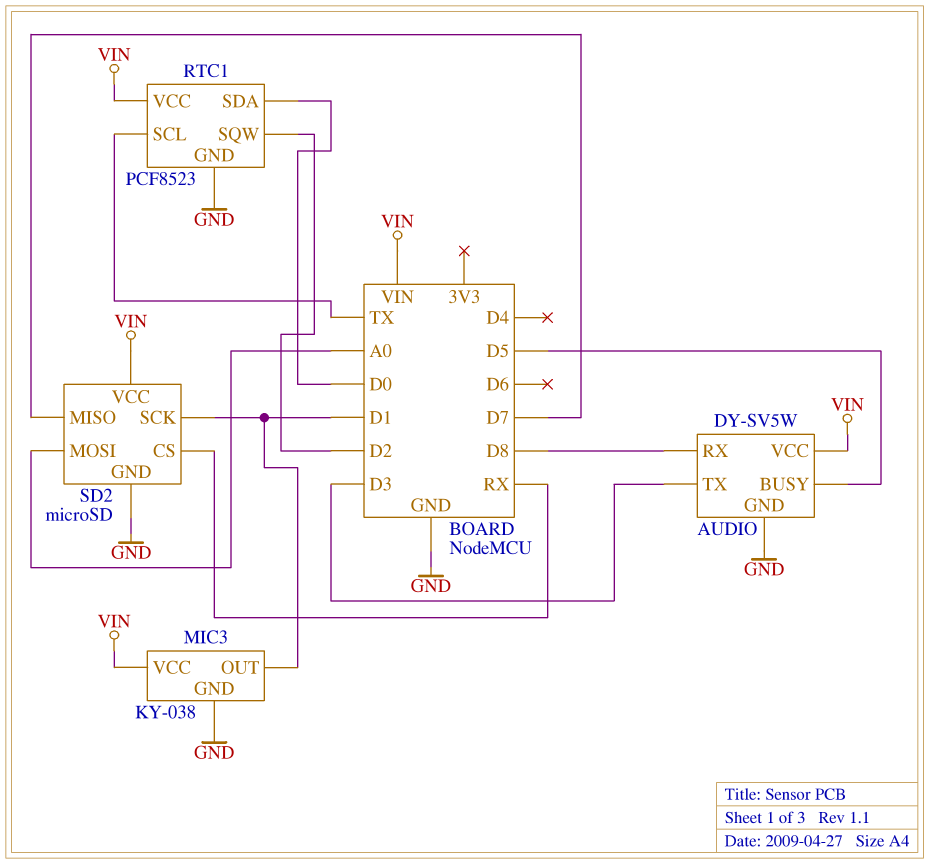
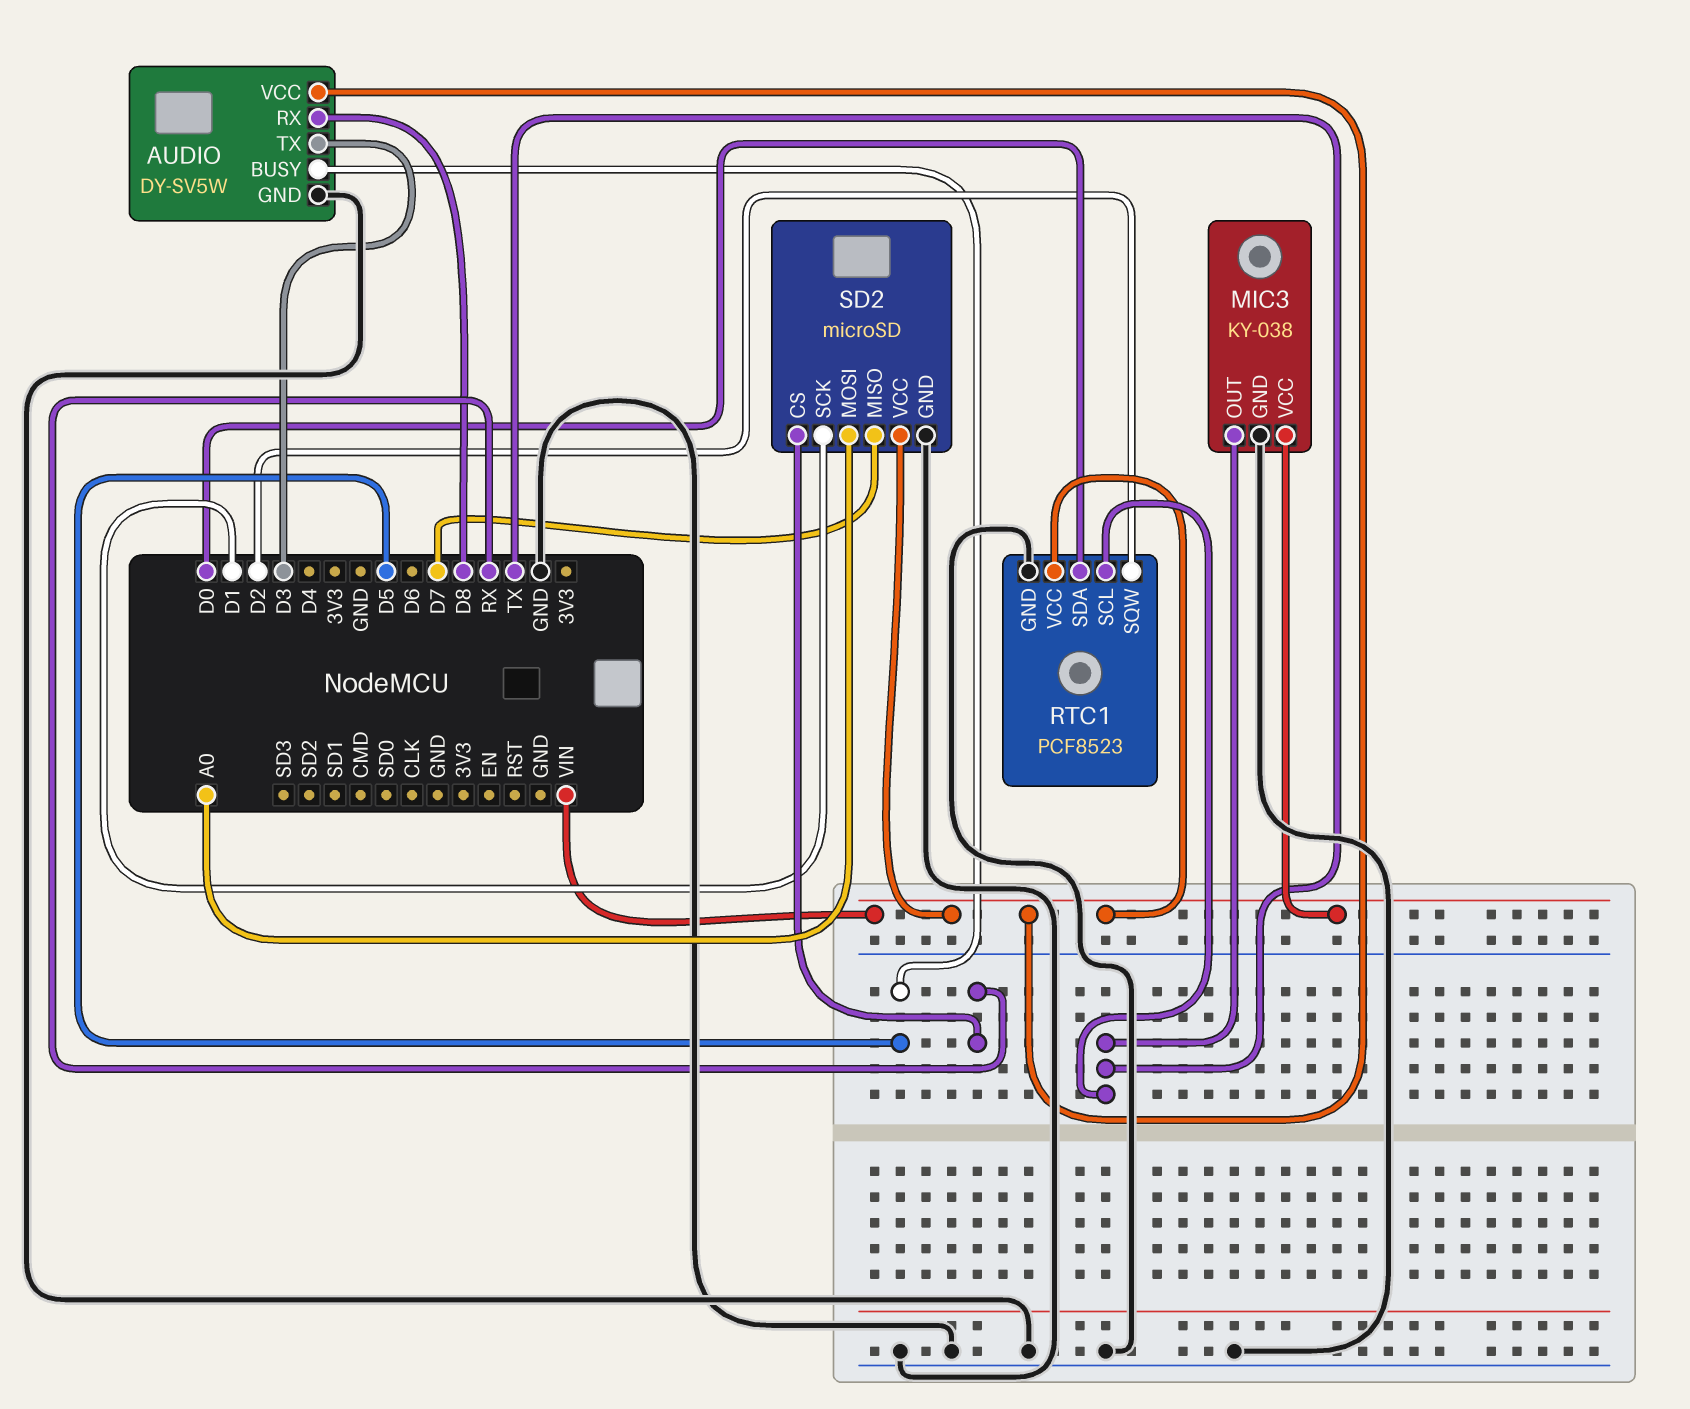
MIC3 pin OUT: D1 -> TX

